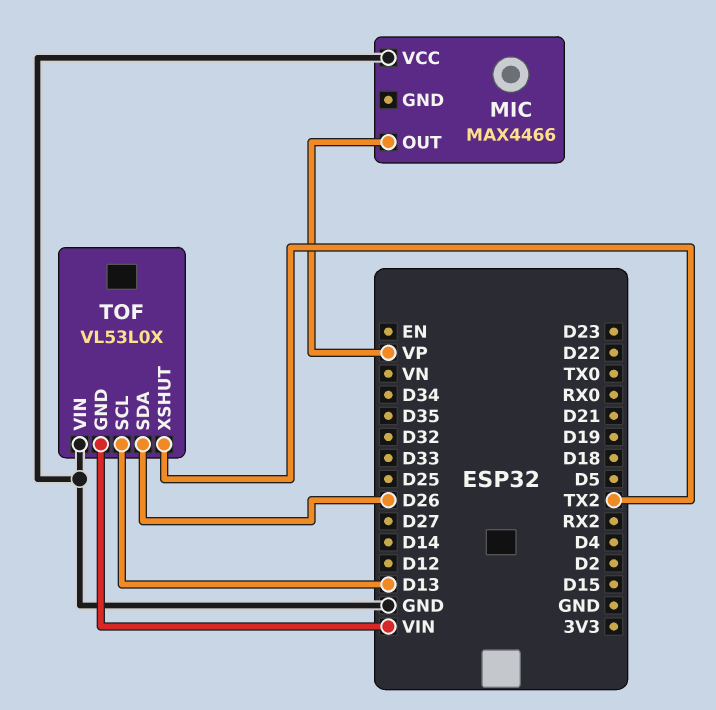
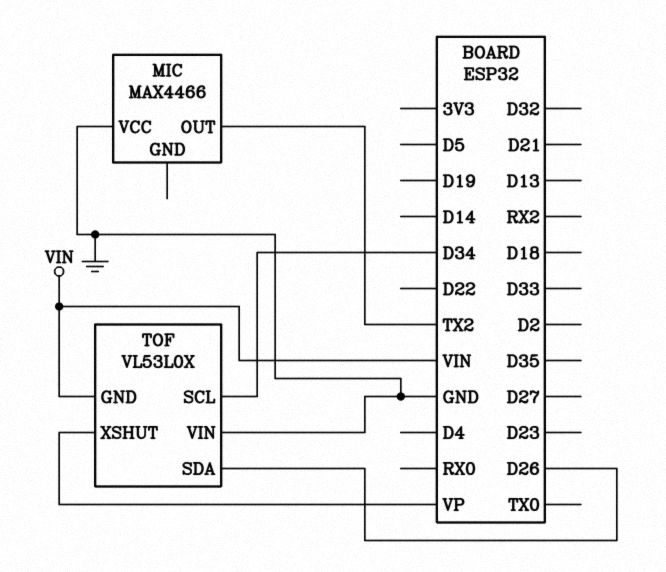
MIC pin OUT: VP -> TX2
TOF pin SCL: D13 -> D34
TOF pin XSHUT: TX2 -> VP

